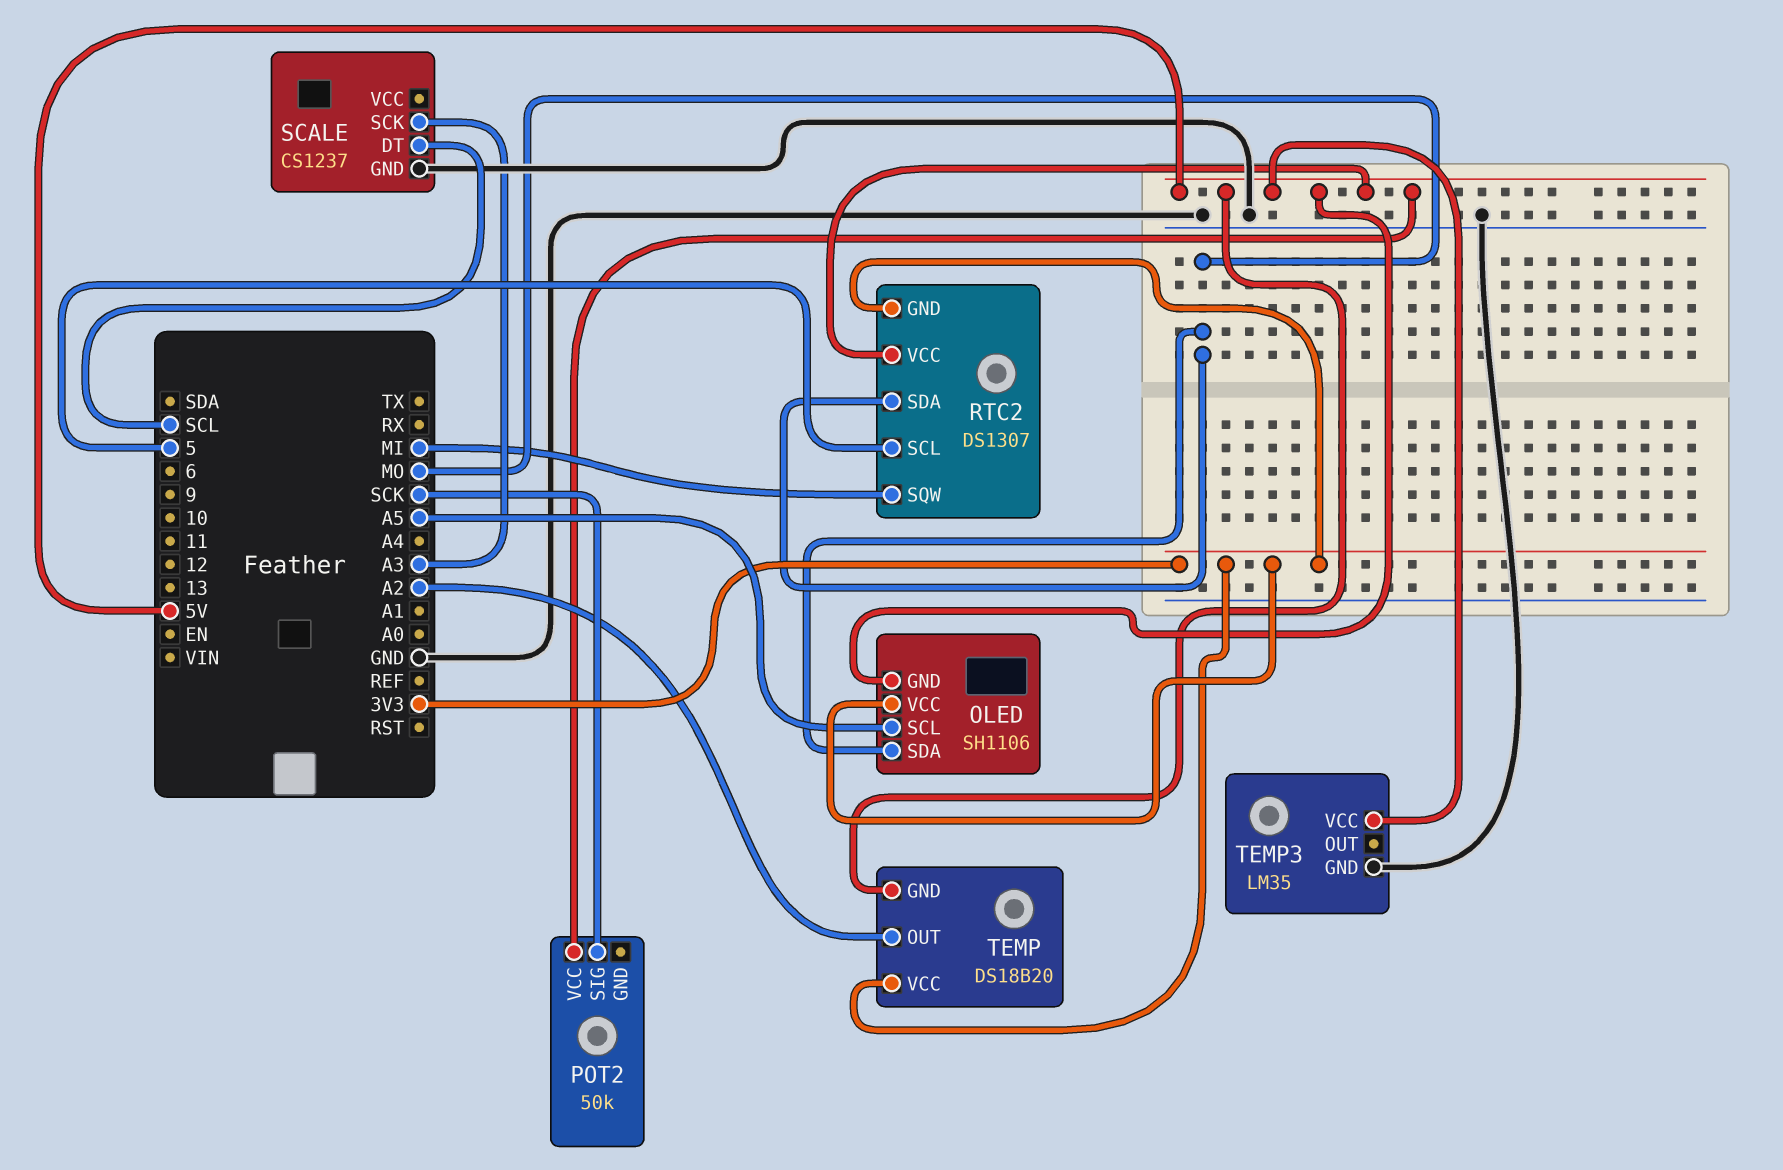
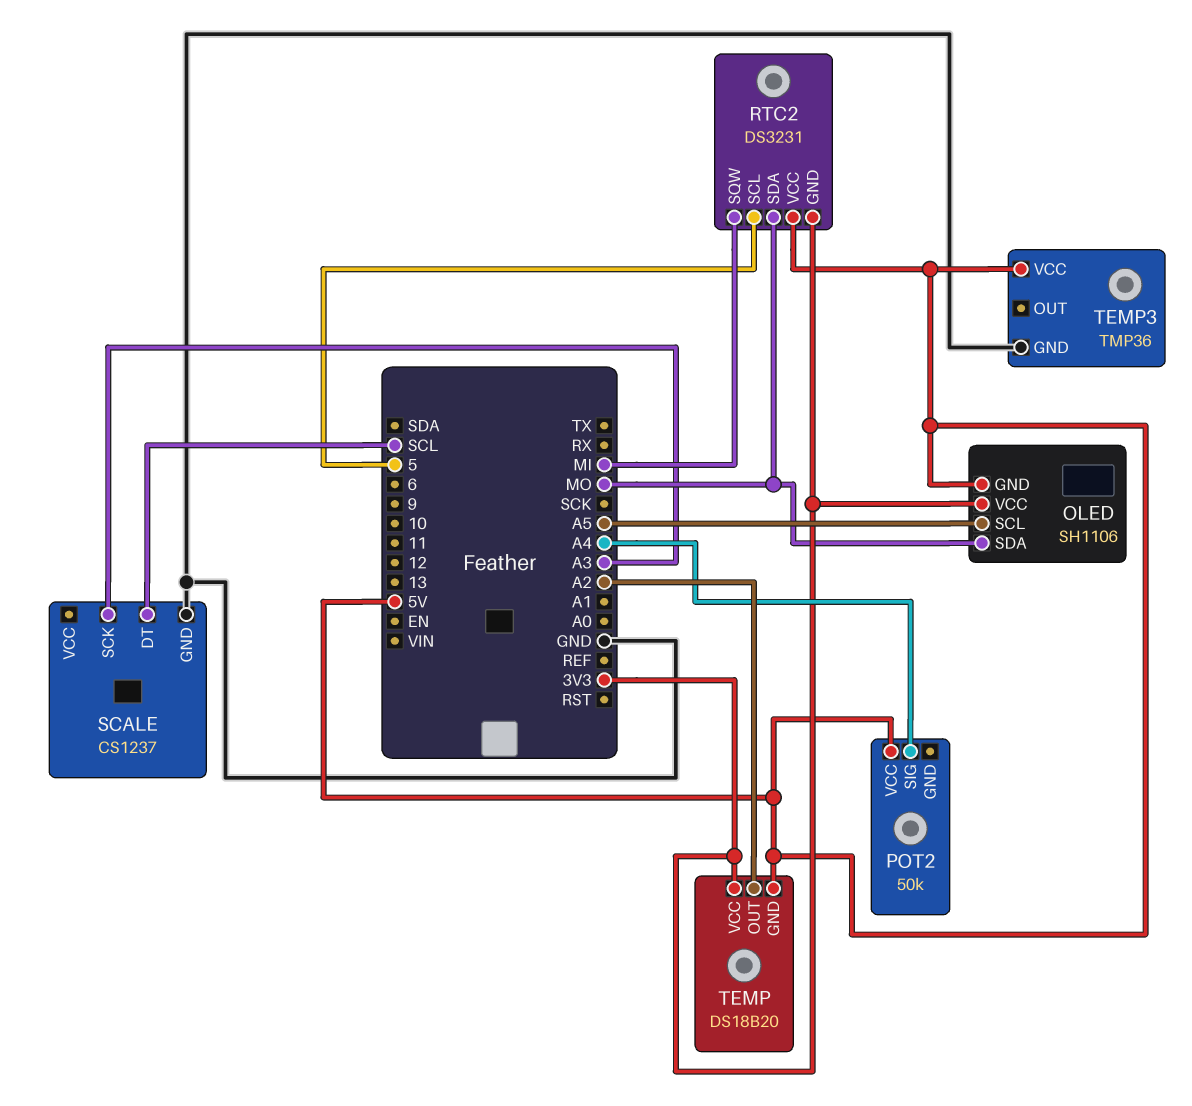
POT2 pin SIG: SCK -> A4
RTC2: DS1307 -> DS3231
TEMP3: LM35 -> TMP36

